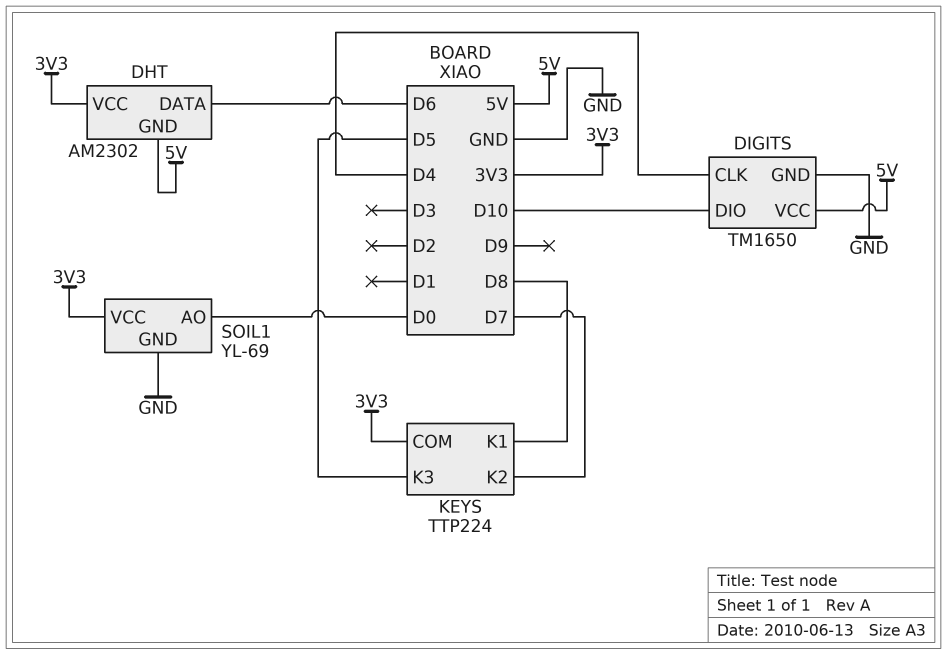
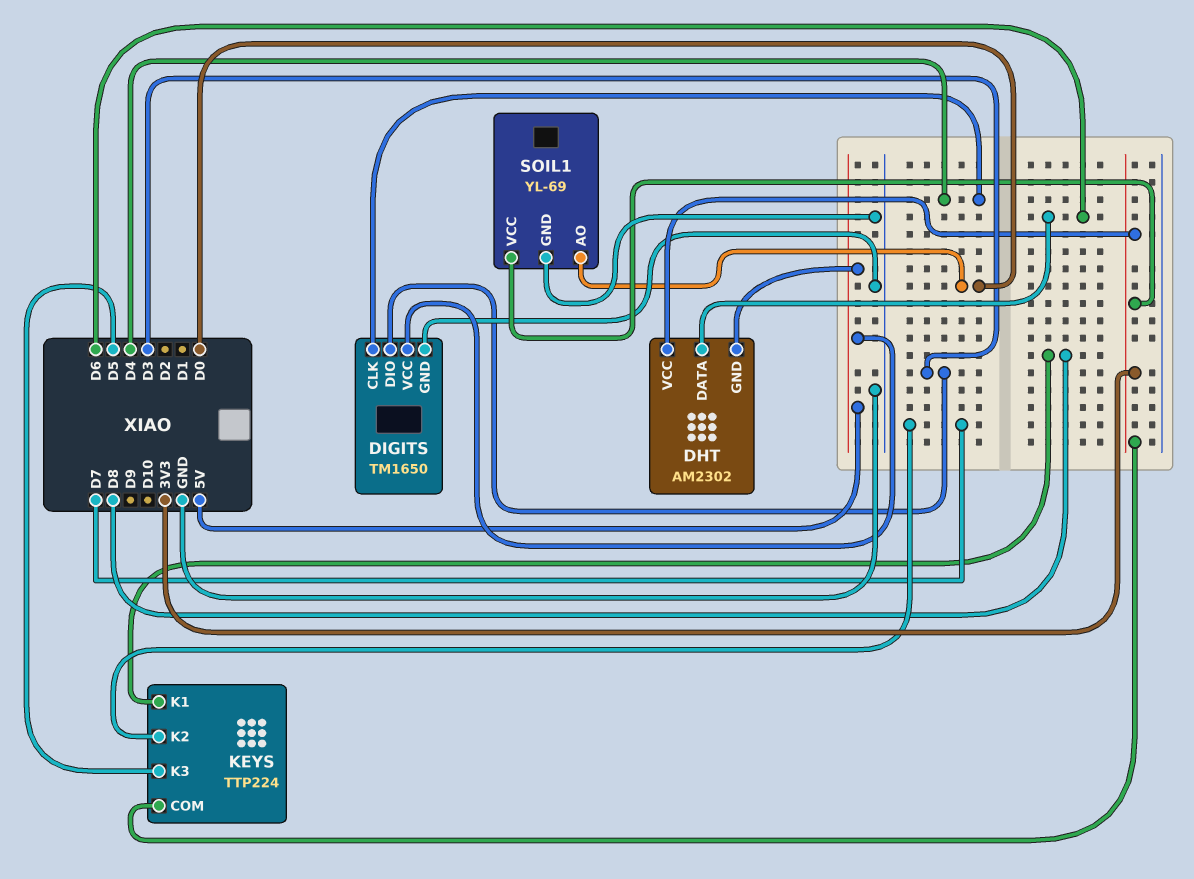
DIGITS pin DIO: D10 -> D3

